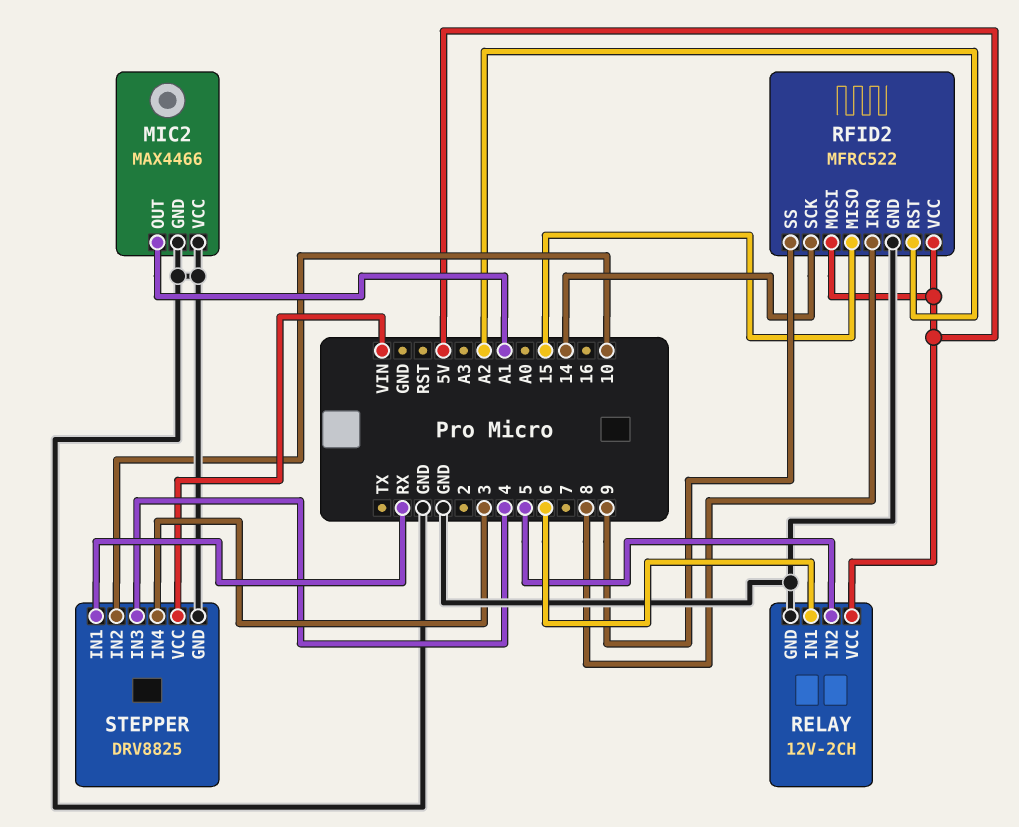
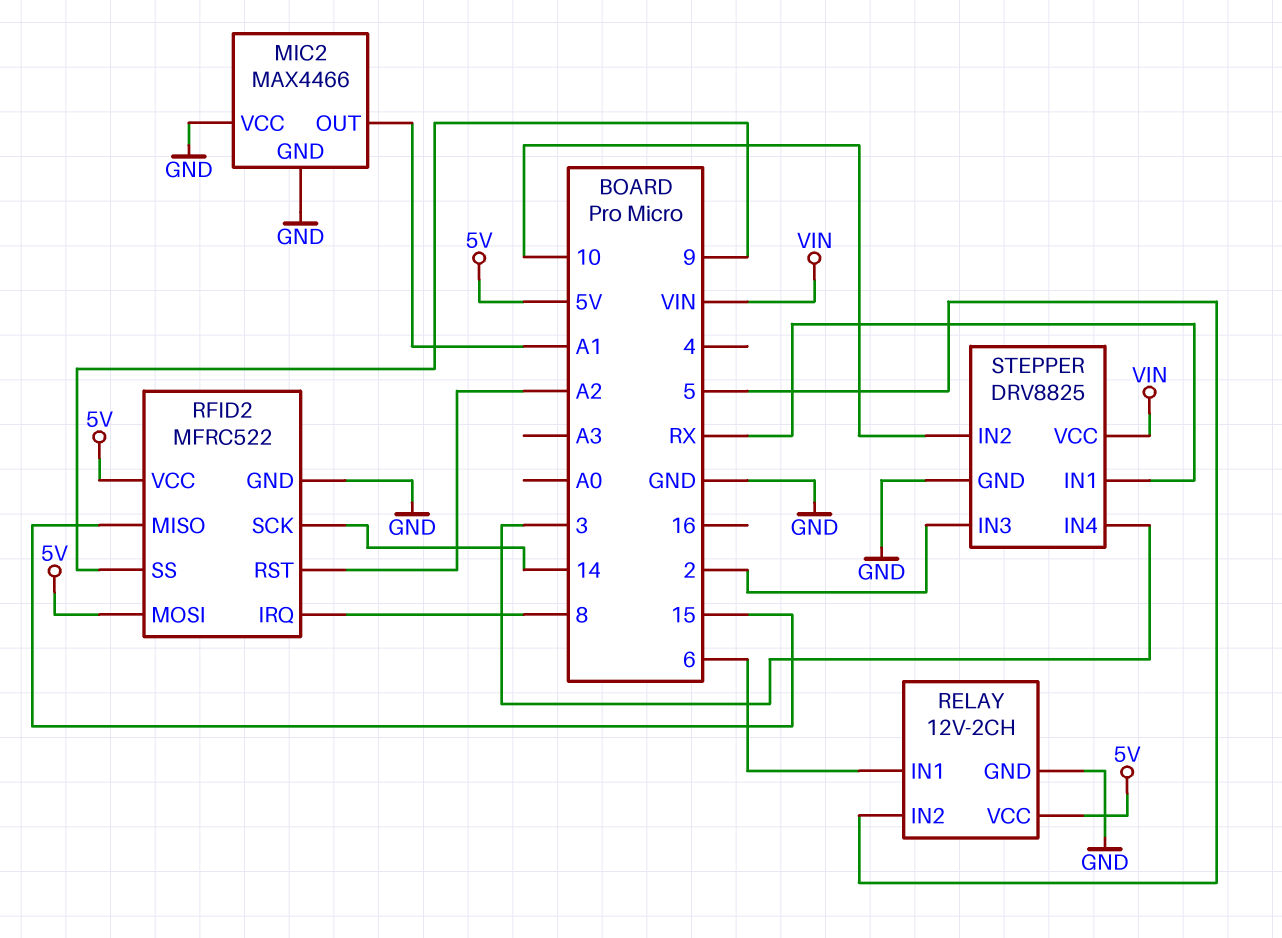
STEPPER pin IN3: 4 -> 2

